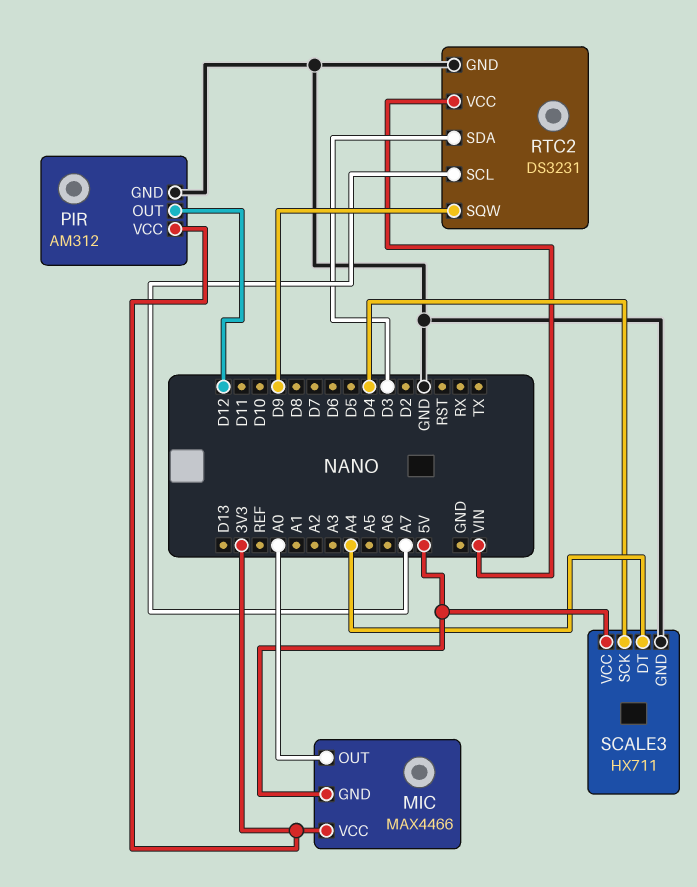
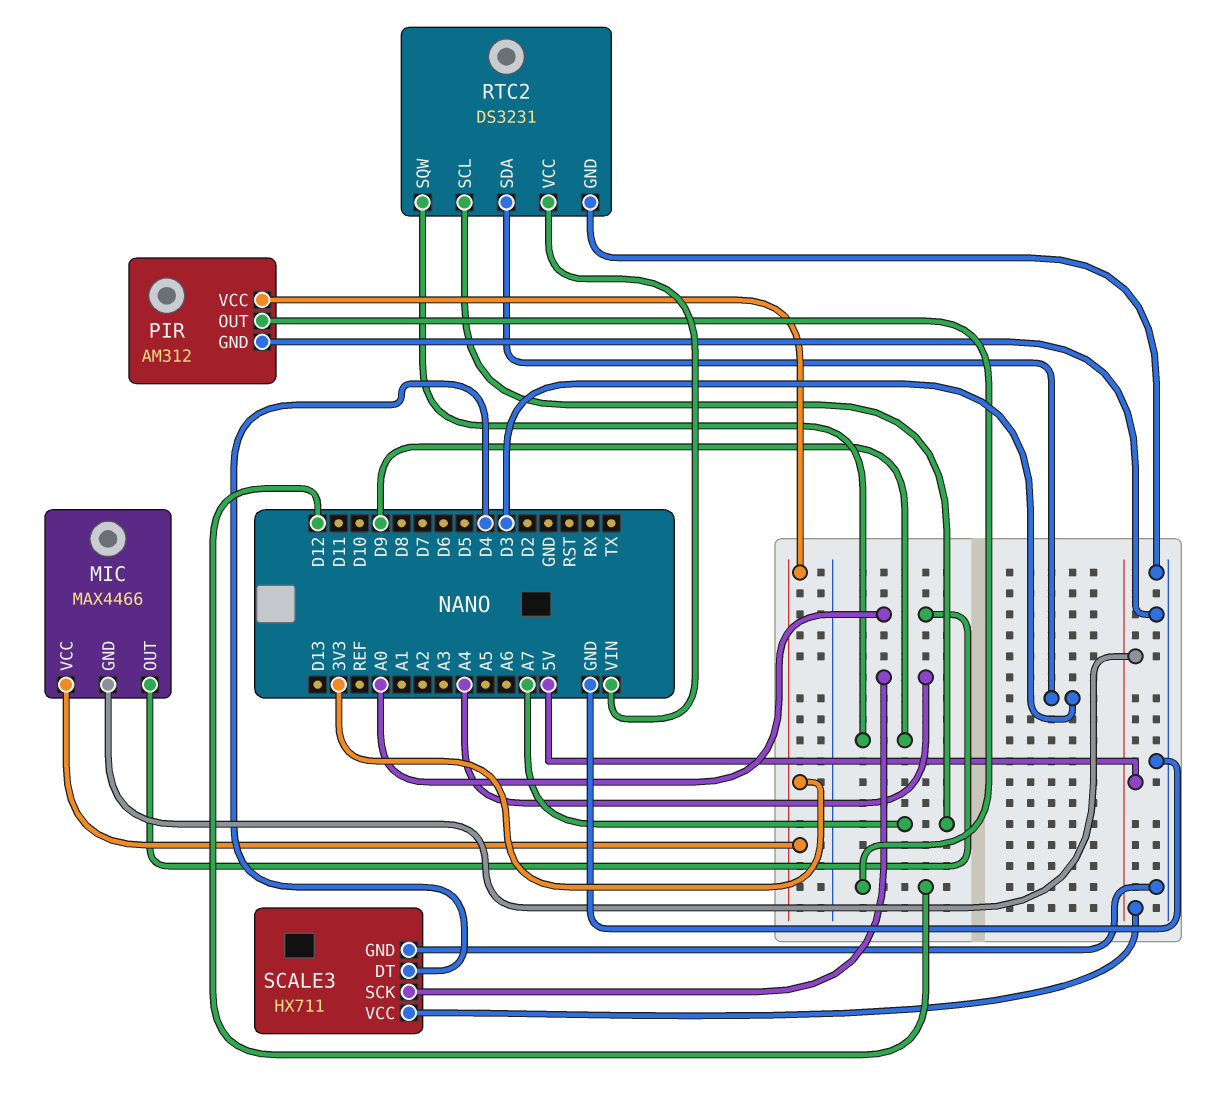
SCALE3 pin DT: A4 -> D4
SCALE3 pin SCK: D4 -> A4

